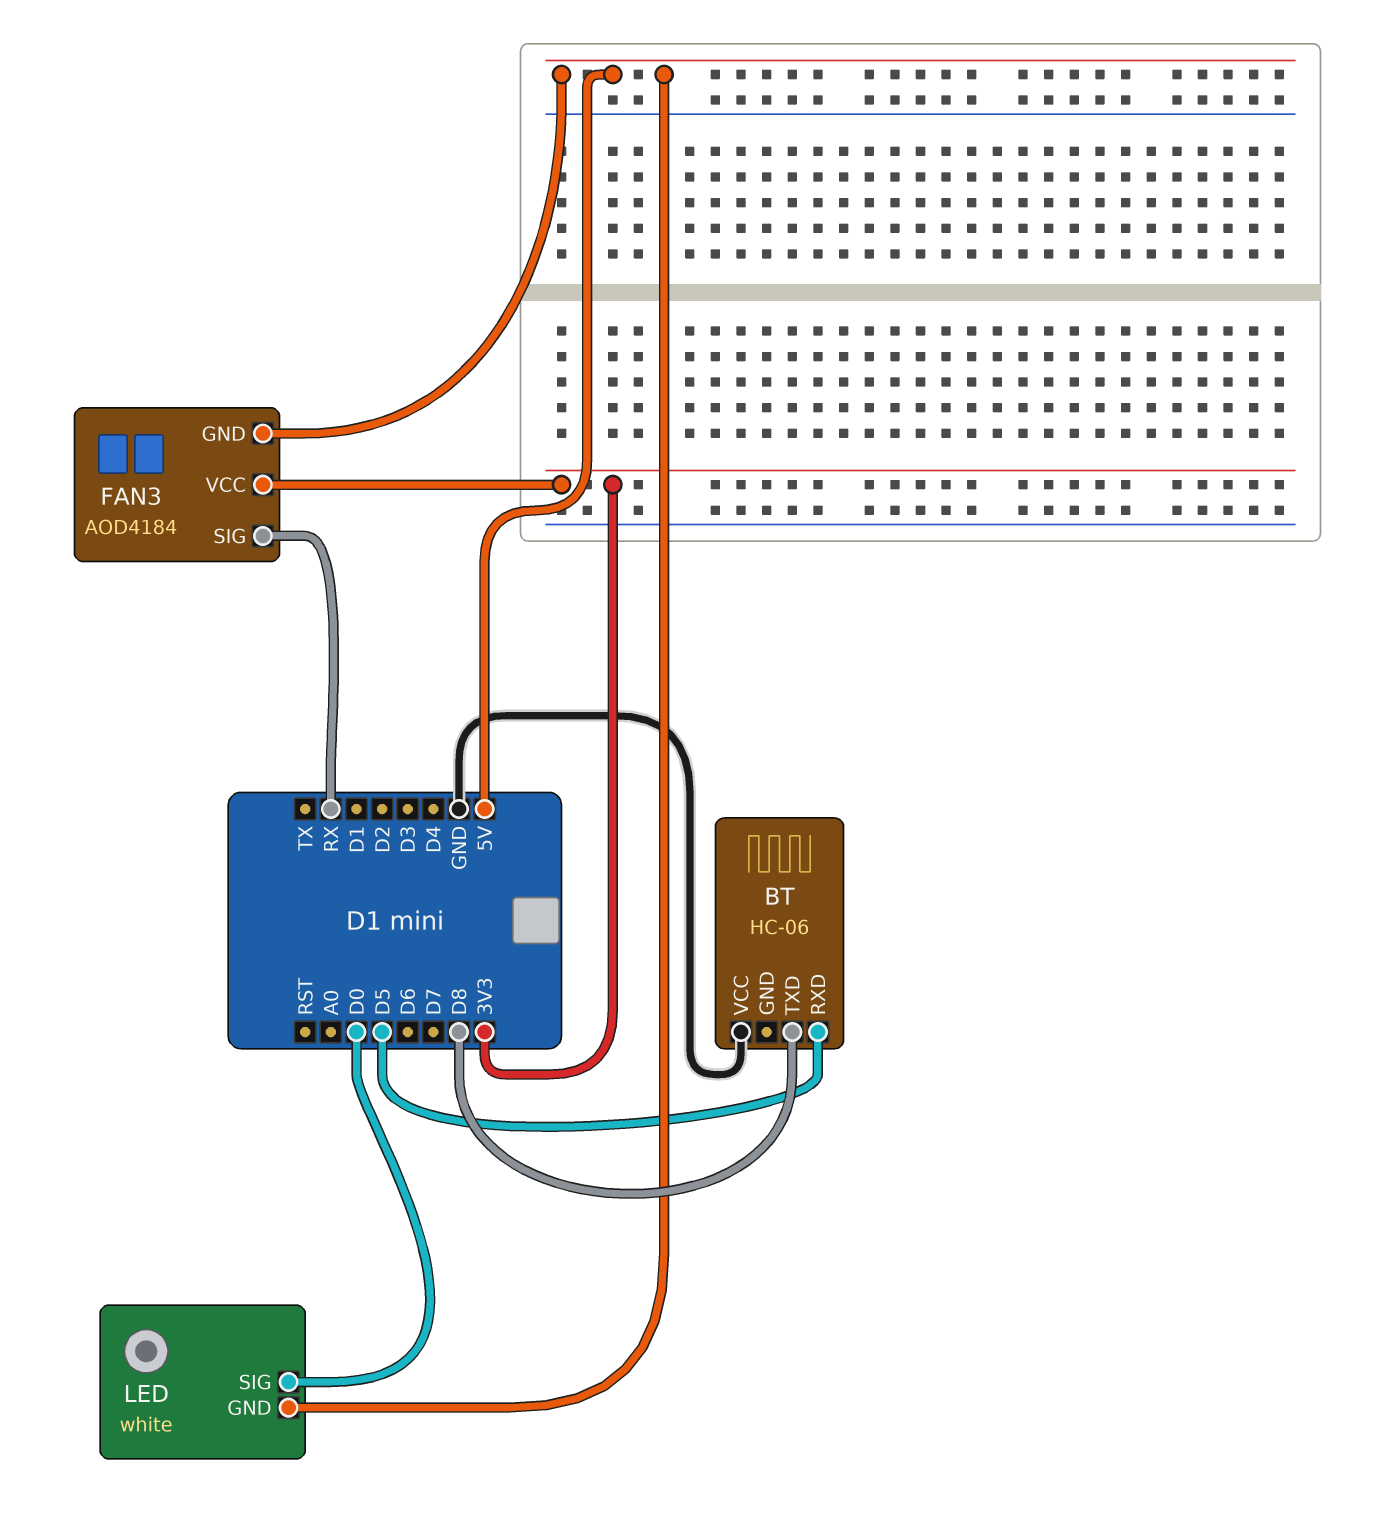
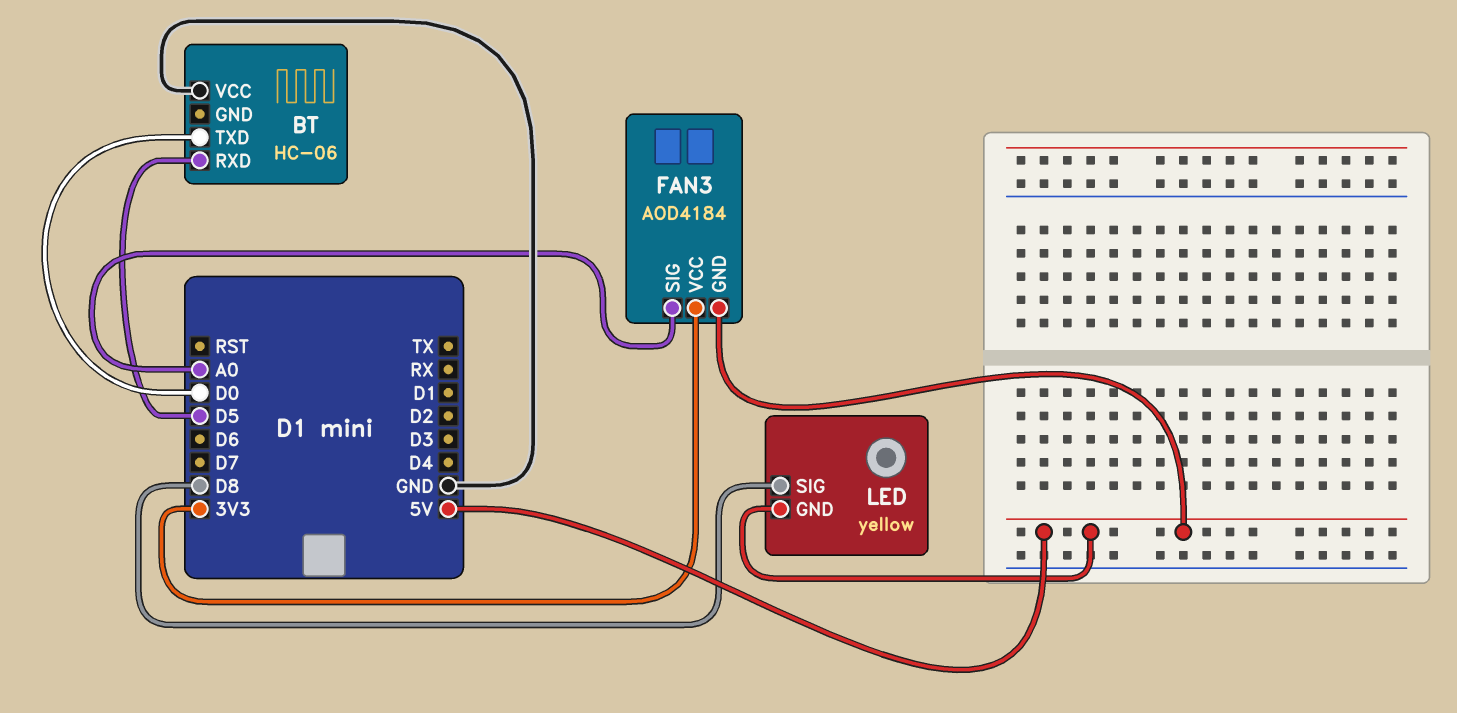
BT pin TXD: D8 -> D0
FAN3 pin SIG: RX -> A0
LED: white -> yellow
LED pin SIG: D0 -> D8

